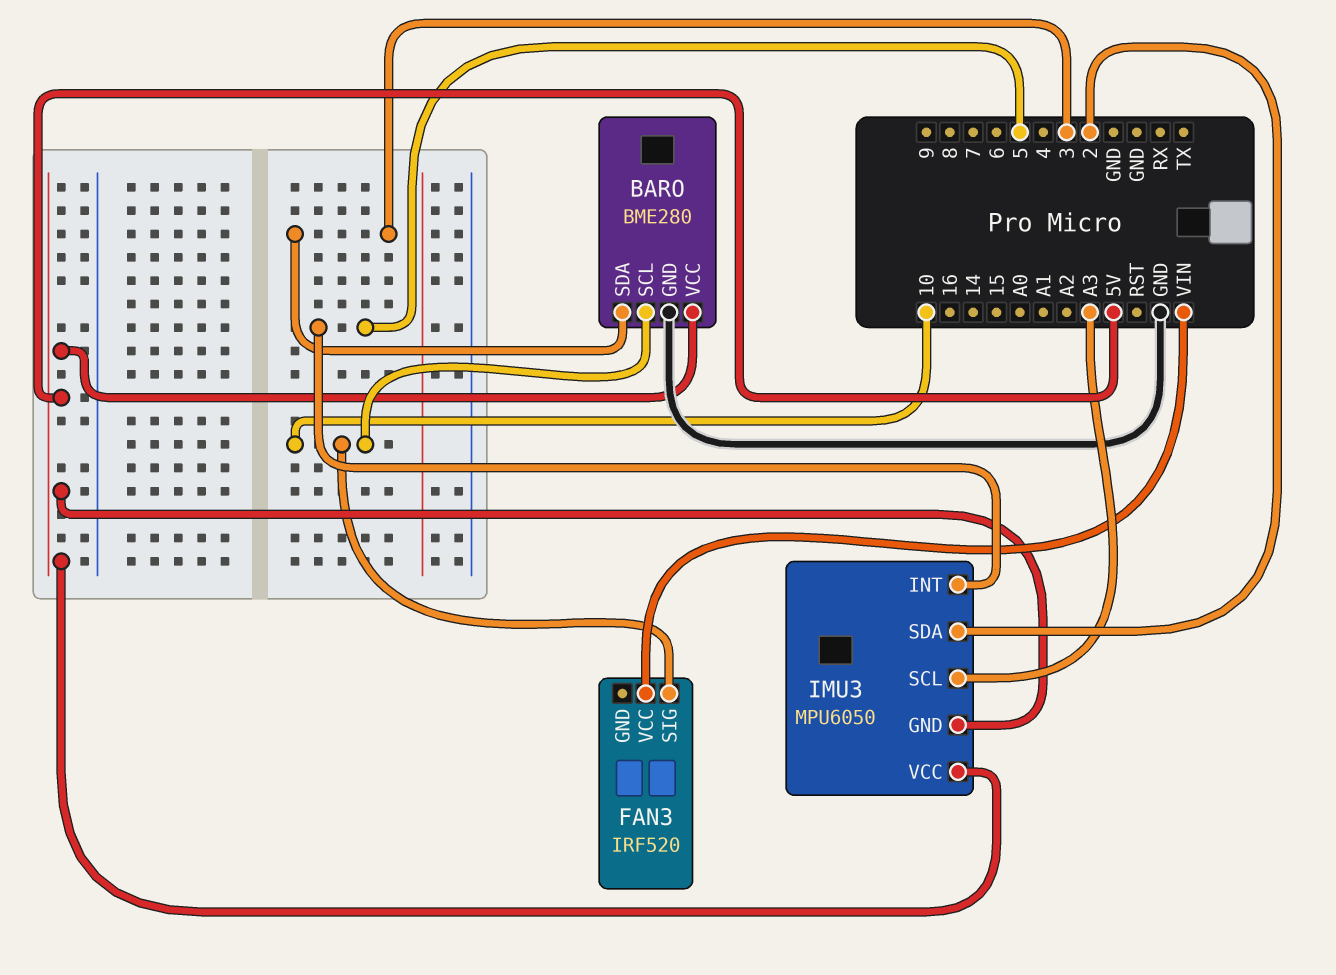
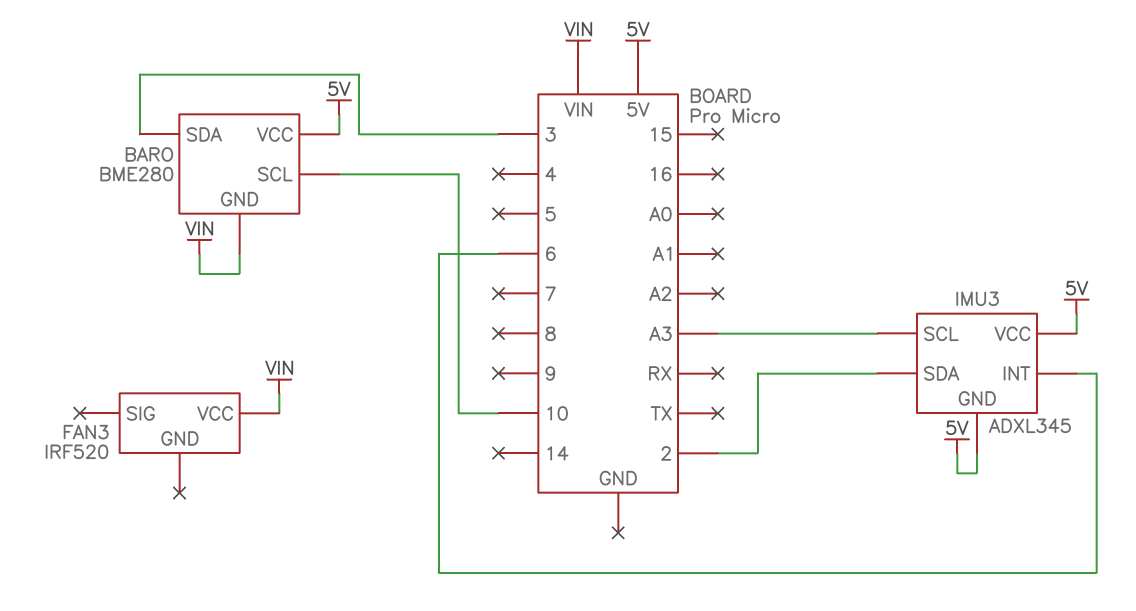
BARO pin GND: GND -> VIN
FAN3 pin SIG: 10 -> none
IMU3: MPU6050 -> ADXL345
IMU3 pin INT: 5 -> 6

